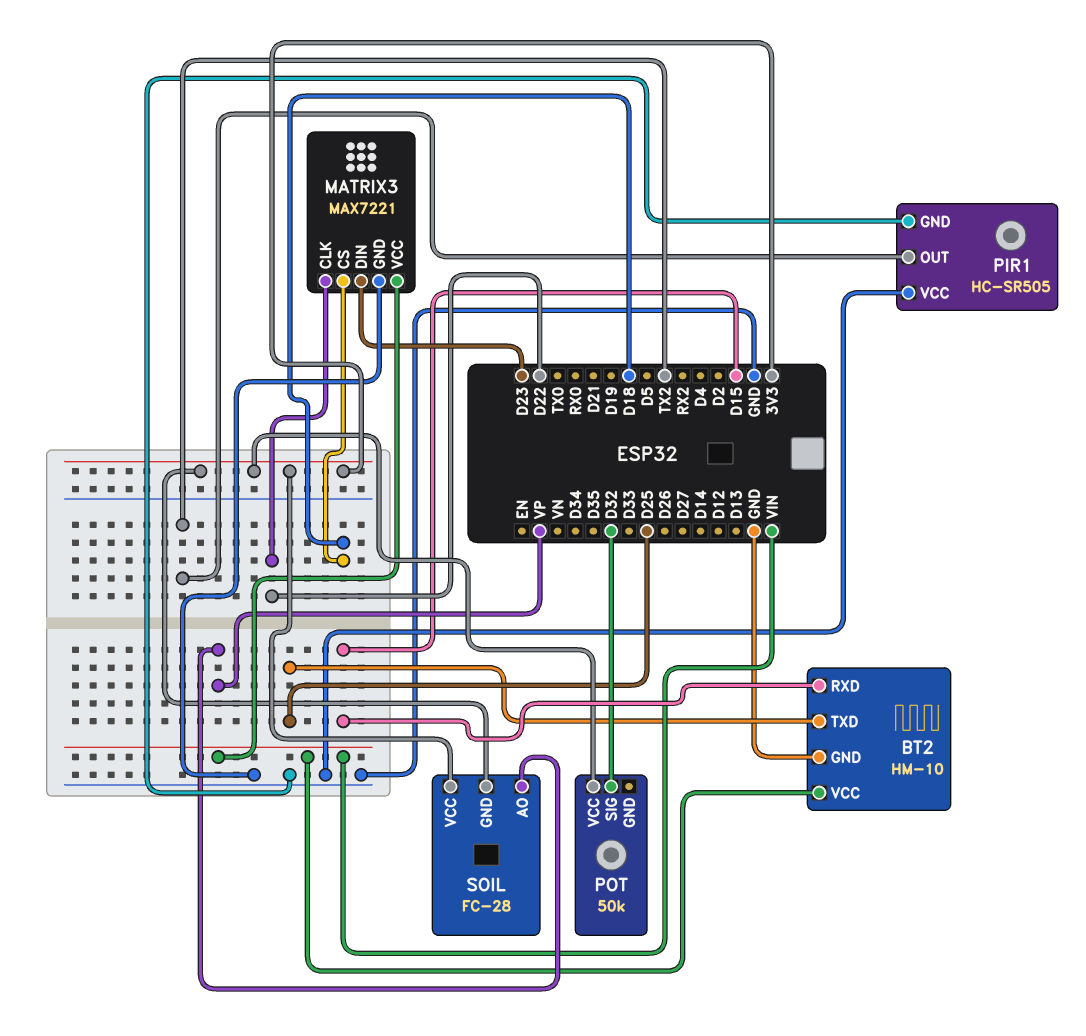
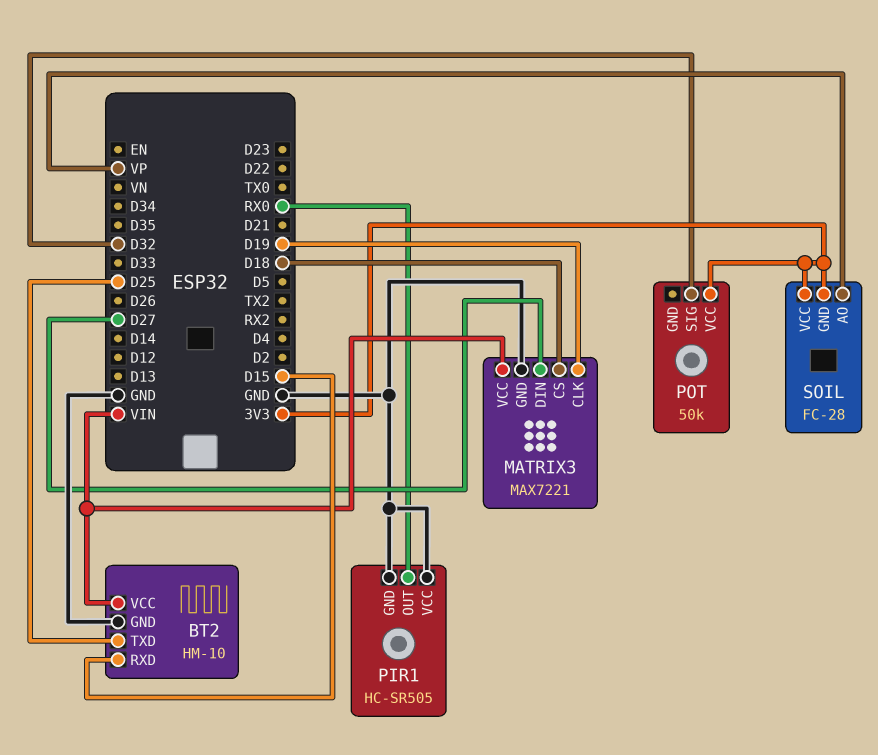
MATRIX3 pin CLK: D22 -> D19
MATRIX3 pin DIN: D23 -> D27
PIR1 pin OUT: TX2 -> RX0

